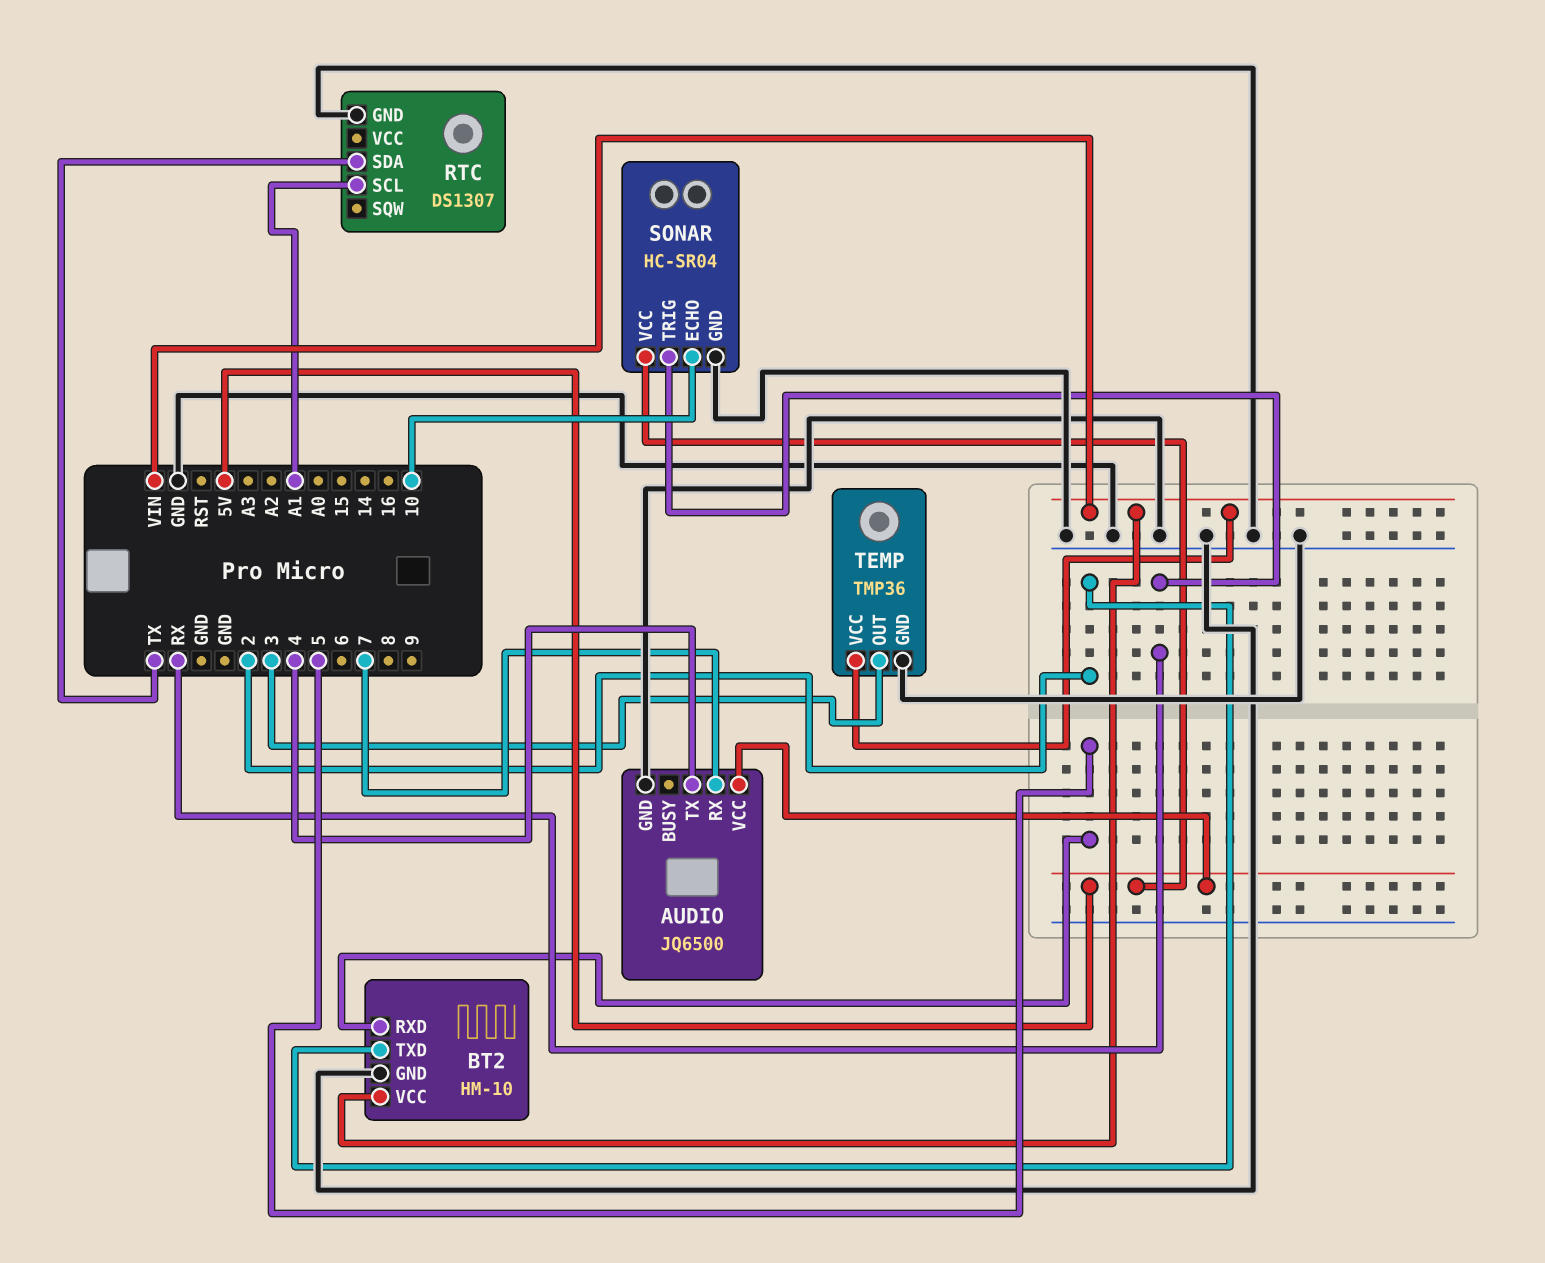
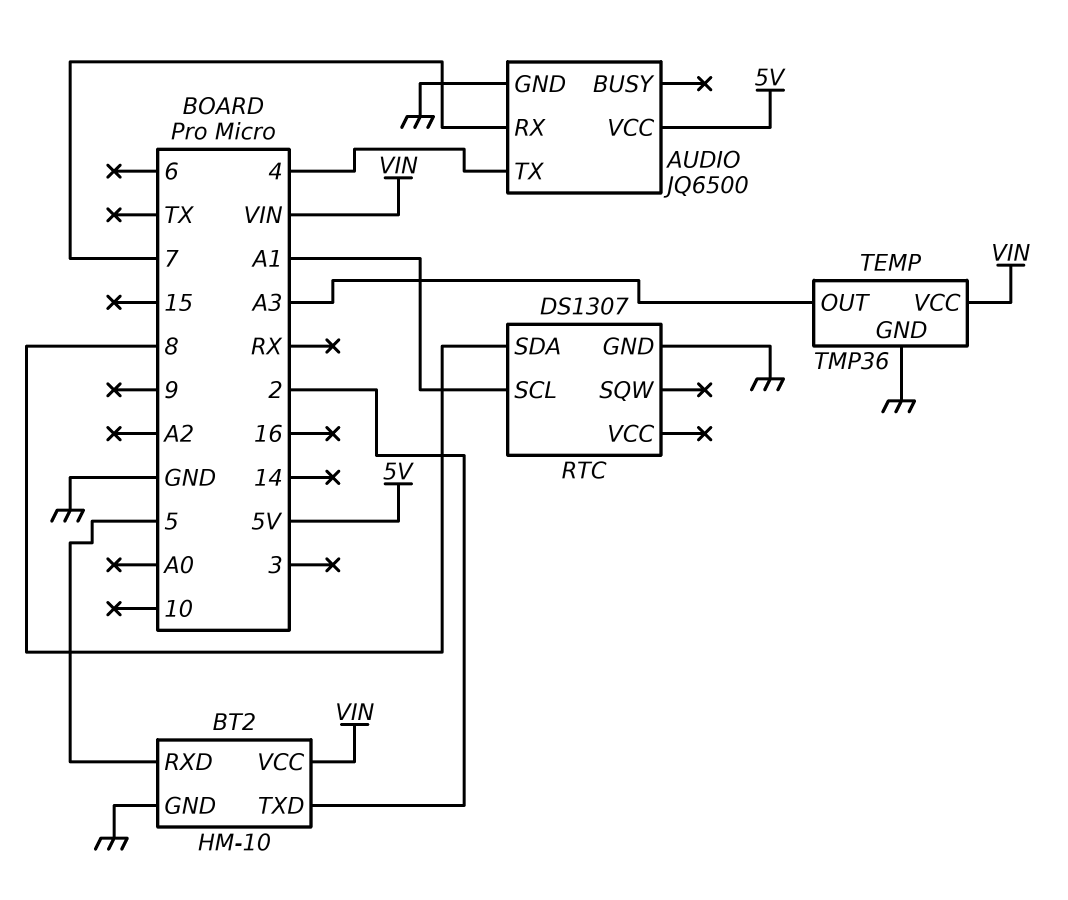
RTC pin SDA: TX -> 8
SONAR: HC-SR04 -> none
SONAR pin ECHO: 10 -> none
SONAR pin GND: GND -> none
SONAR pin TRIG: RX -> none
SONAR pin VCC: 5V -> none
TEMP pin OUT: 3 -> A3

